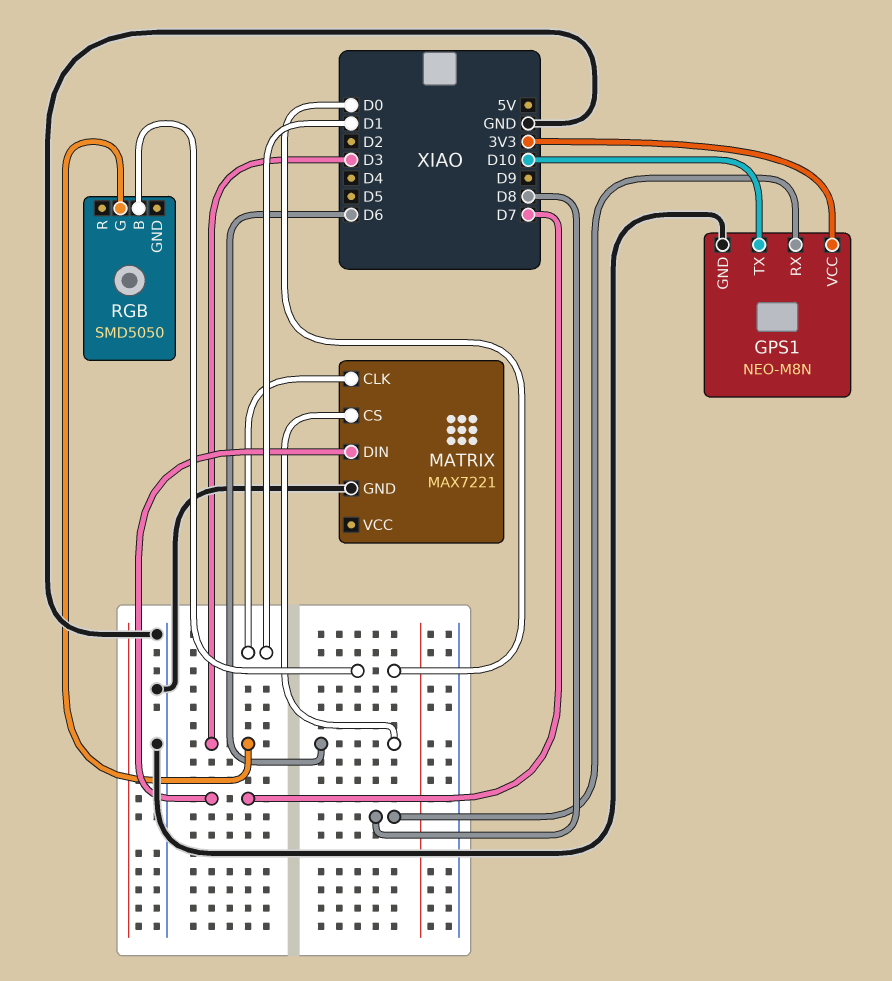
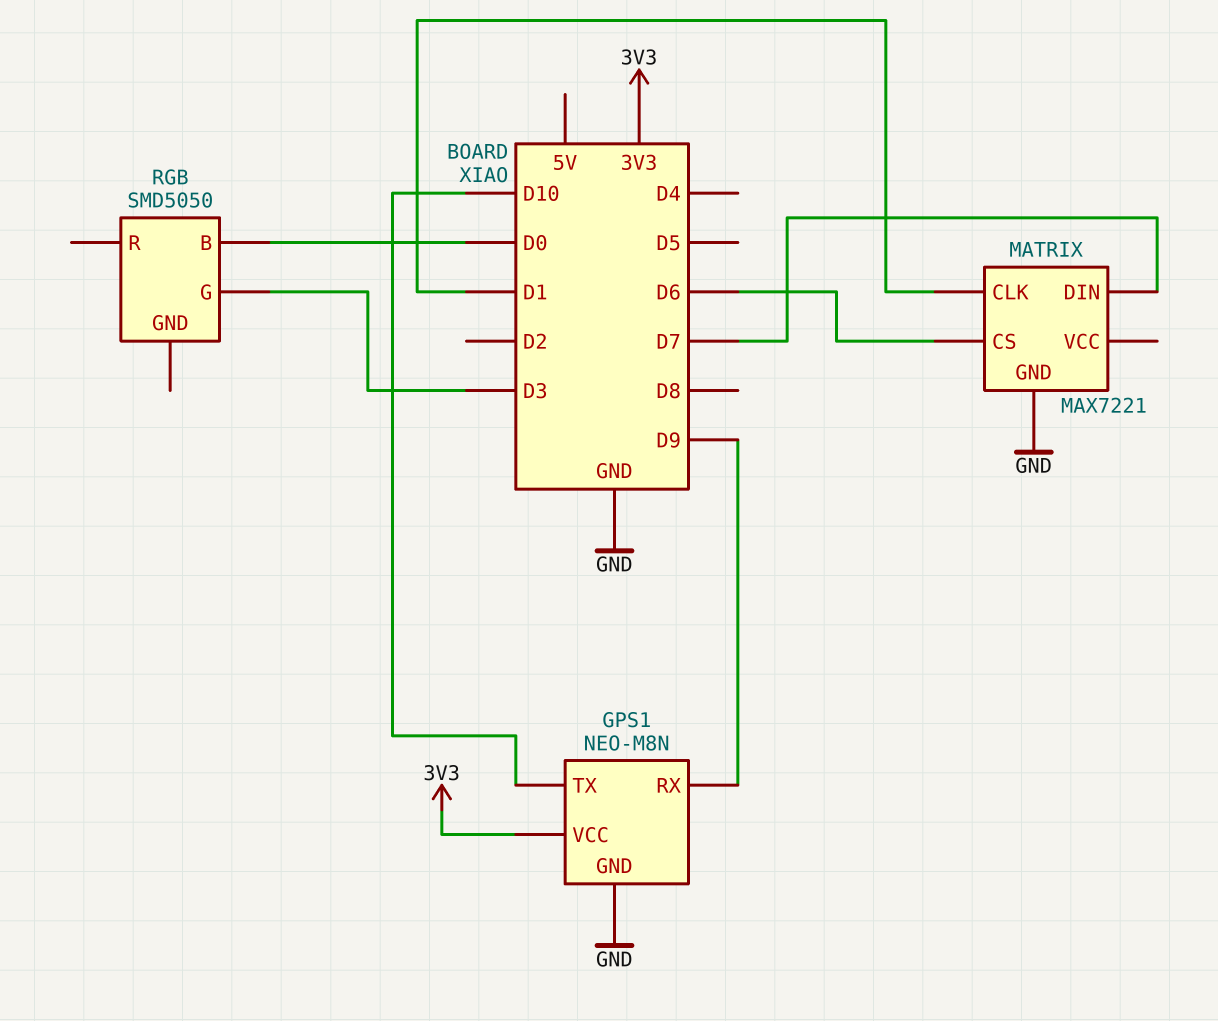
GPS1 pin RX: D8 -> D9

